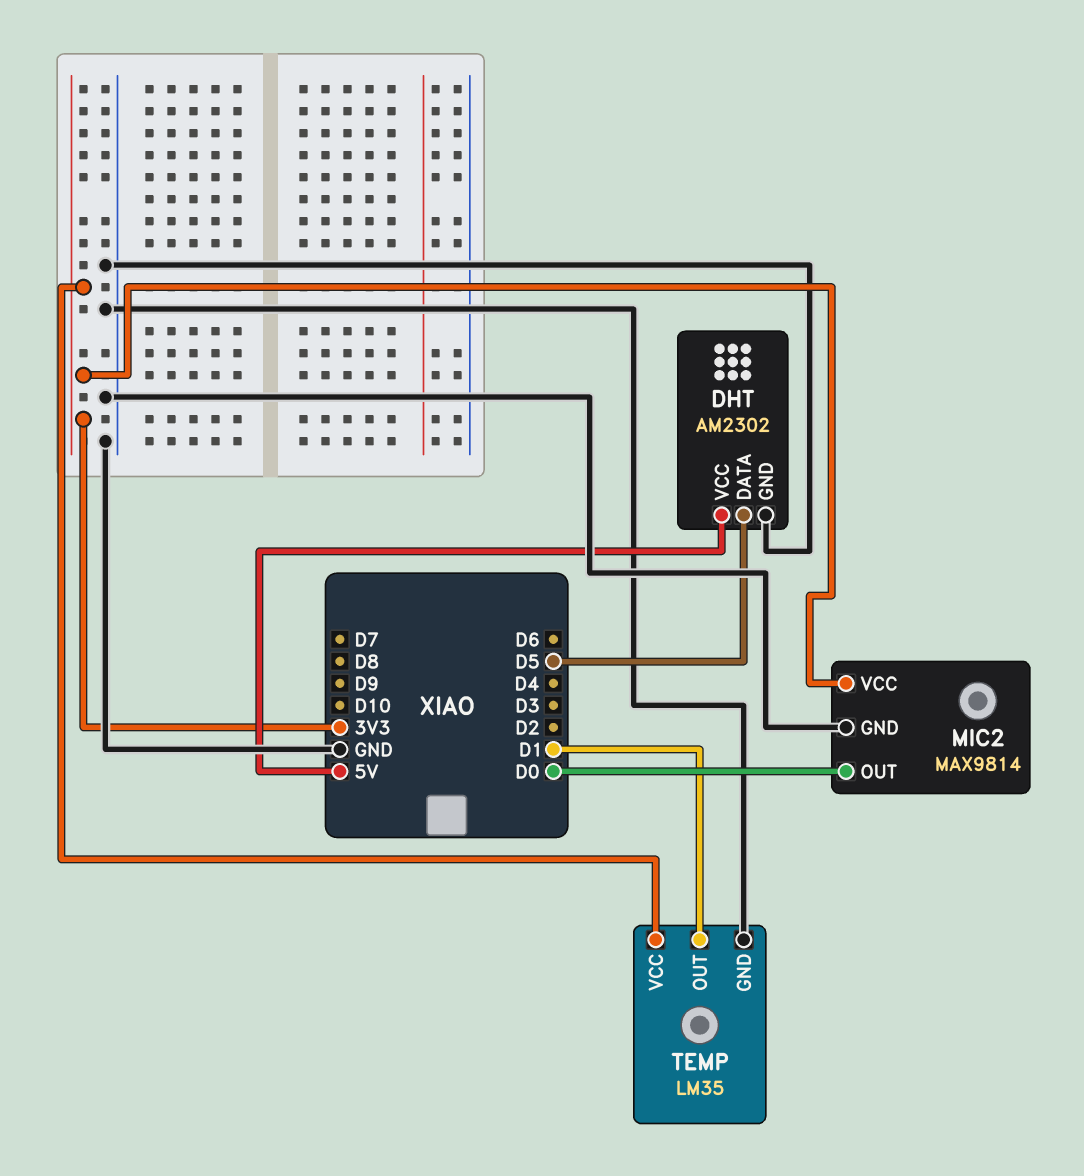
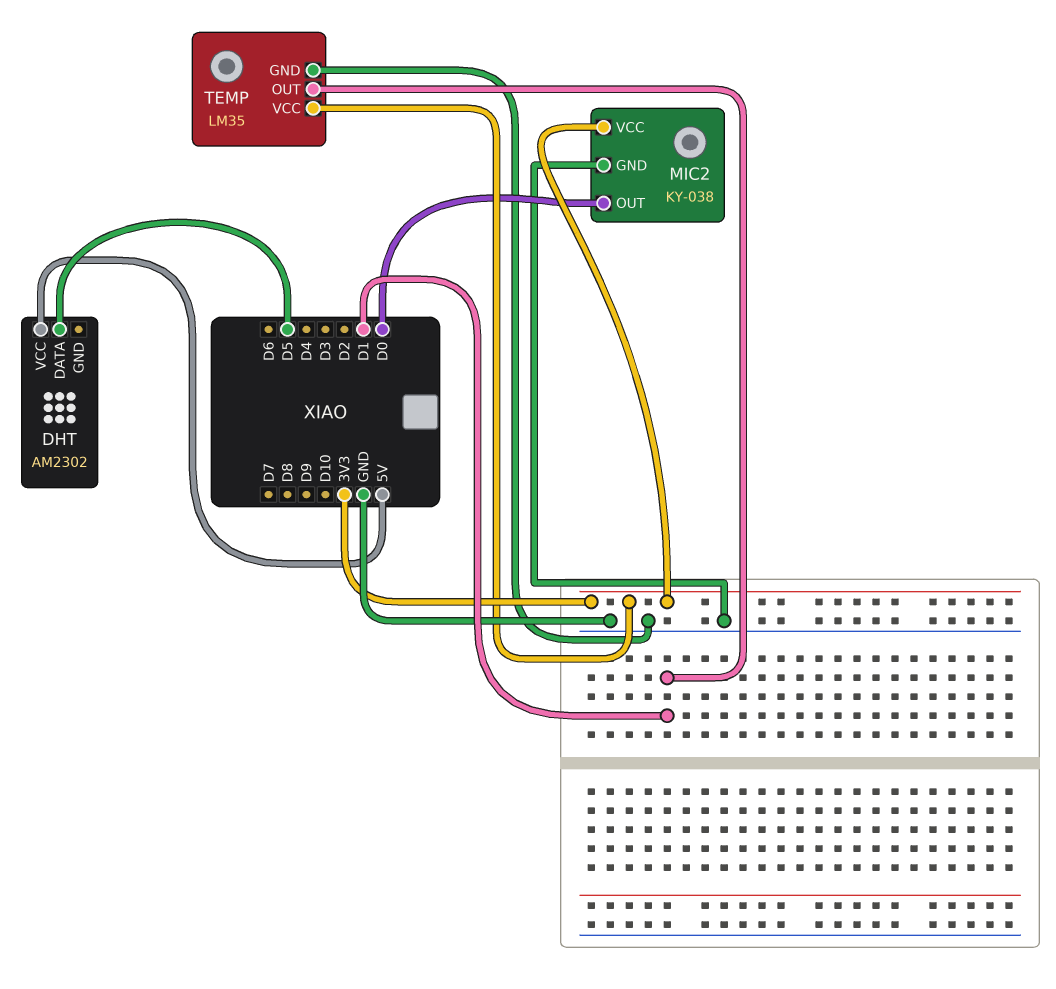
DHT pin GND: GND -> none
MIC2: MAX9814 -> KY-038

